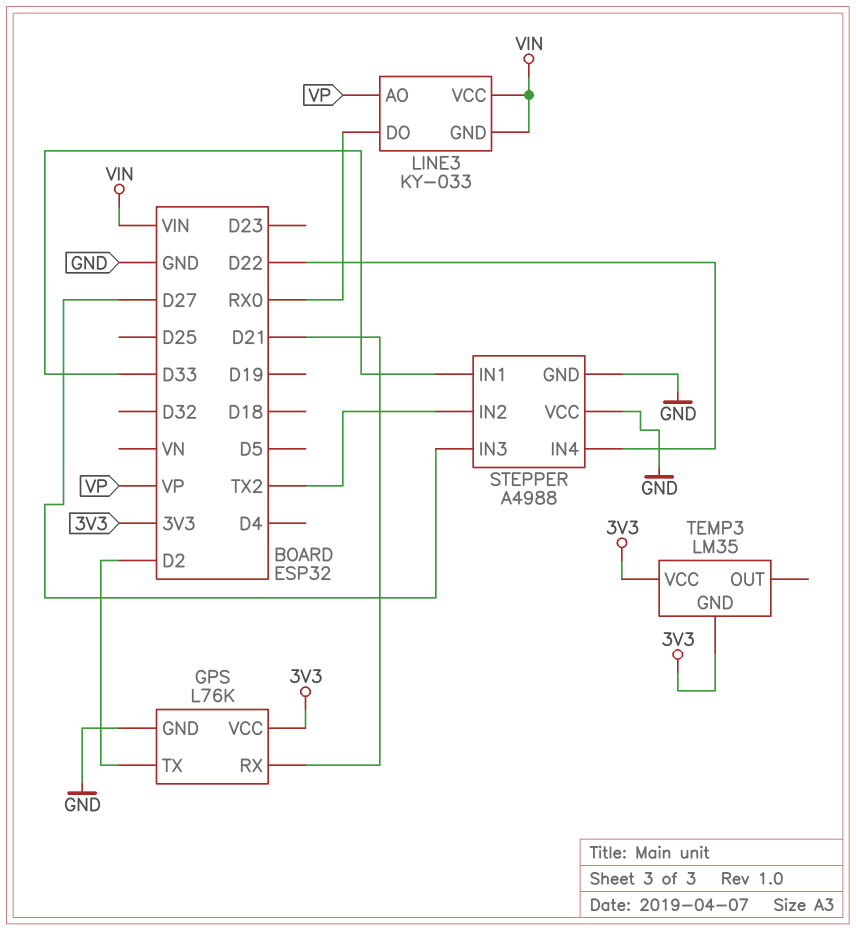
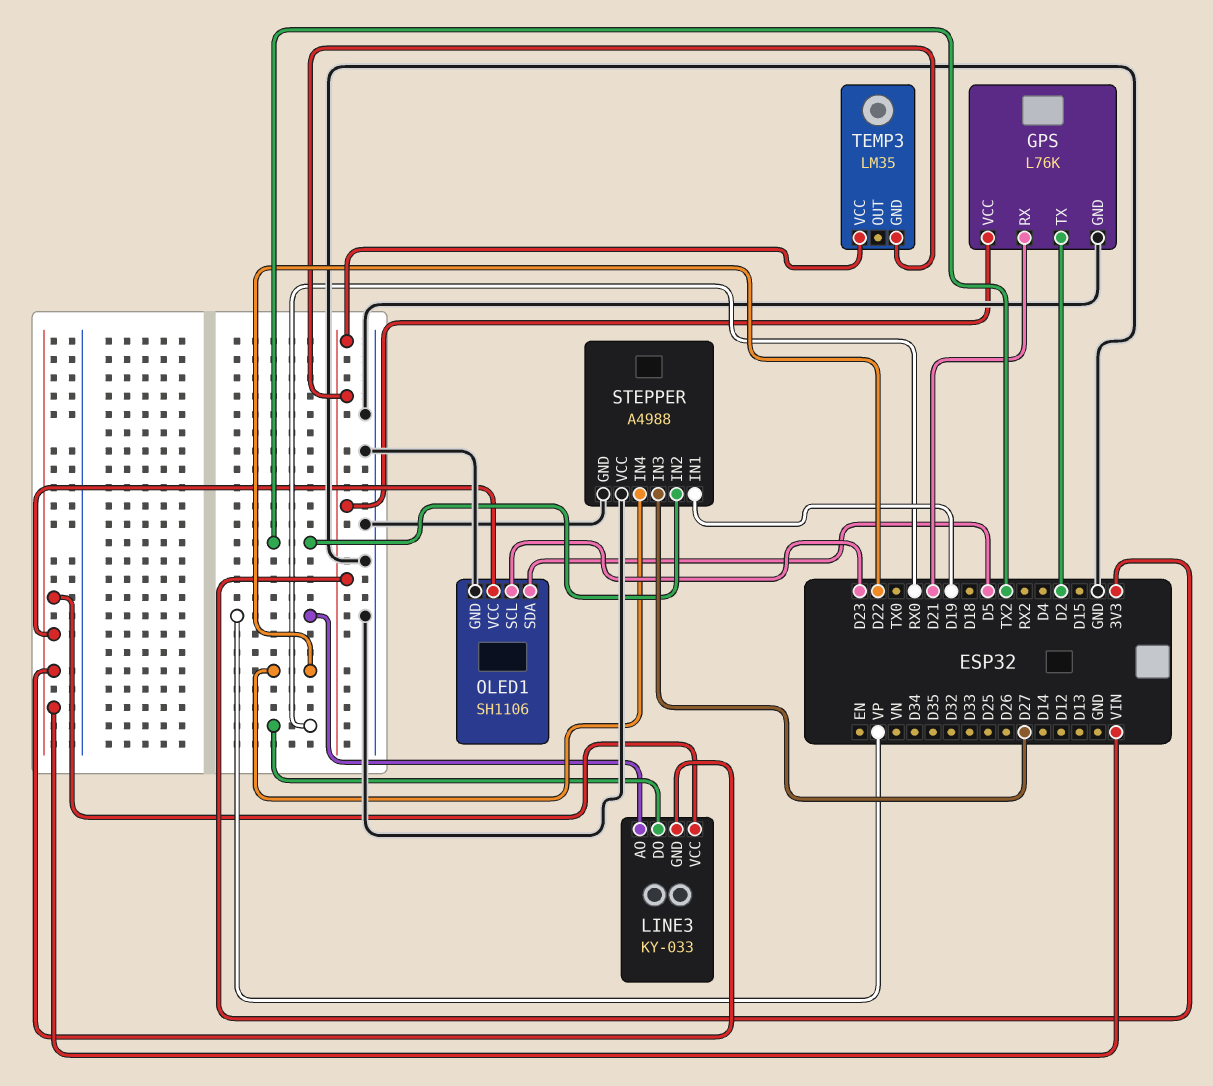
OLED1: none -> SH1106
OLED1 pin GND: none -> GND
OLED1 pin SCL: none -> D23
OLED1 pin SDA: none -> D5
OLED1 pin VCC: none -> VIN
STEPPER pin IN1: D33 -> D19

